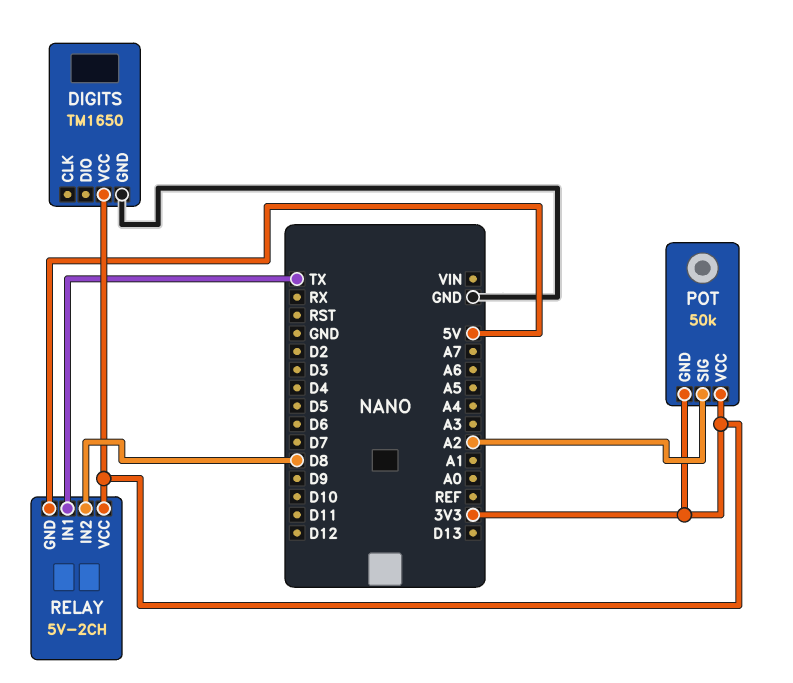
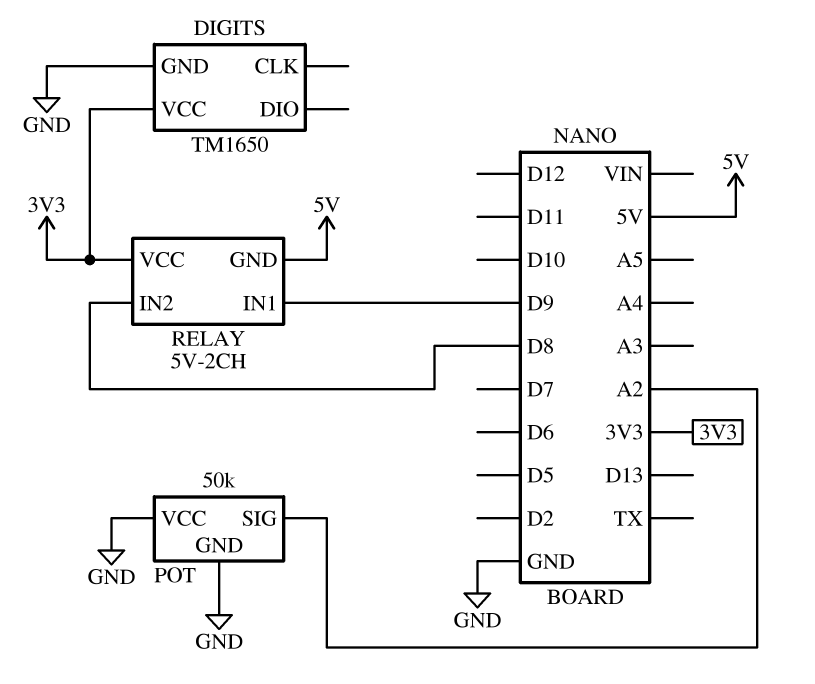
POT pin GND: 3V3 -> GND
POT pin VCC: 3V3 -> GND
RELAY pin IN1: TX -> D9

